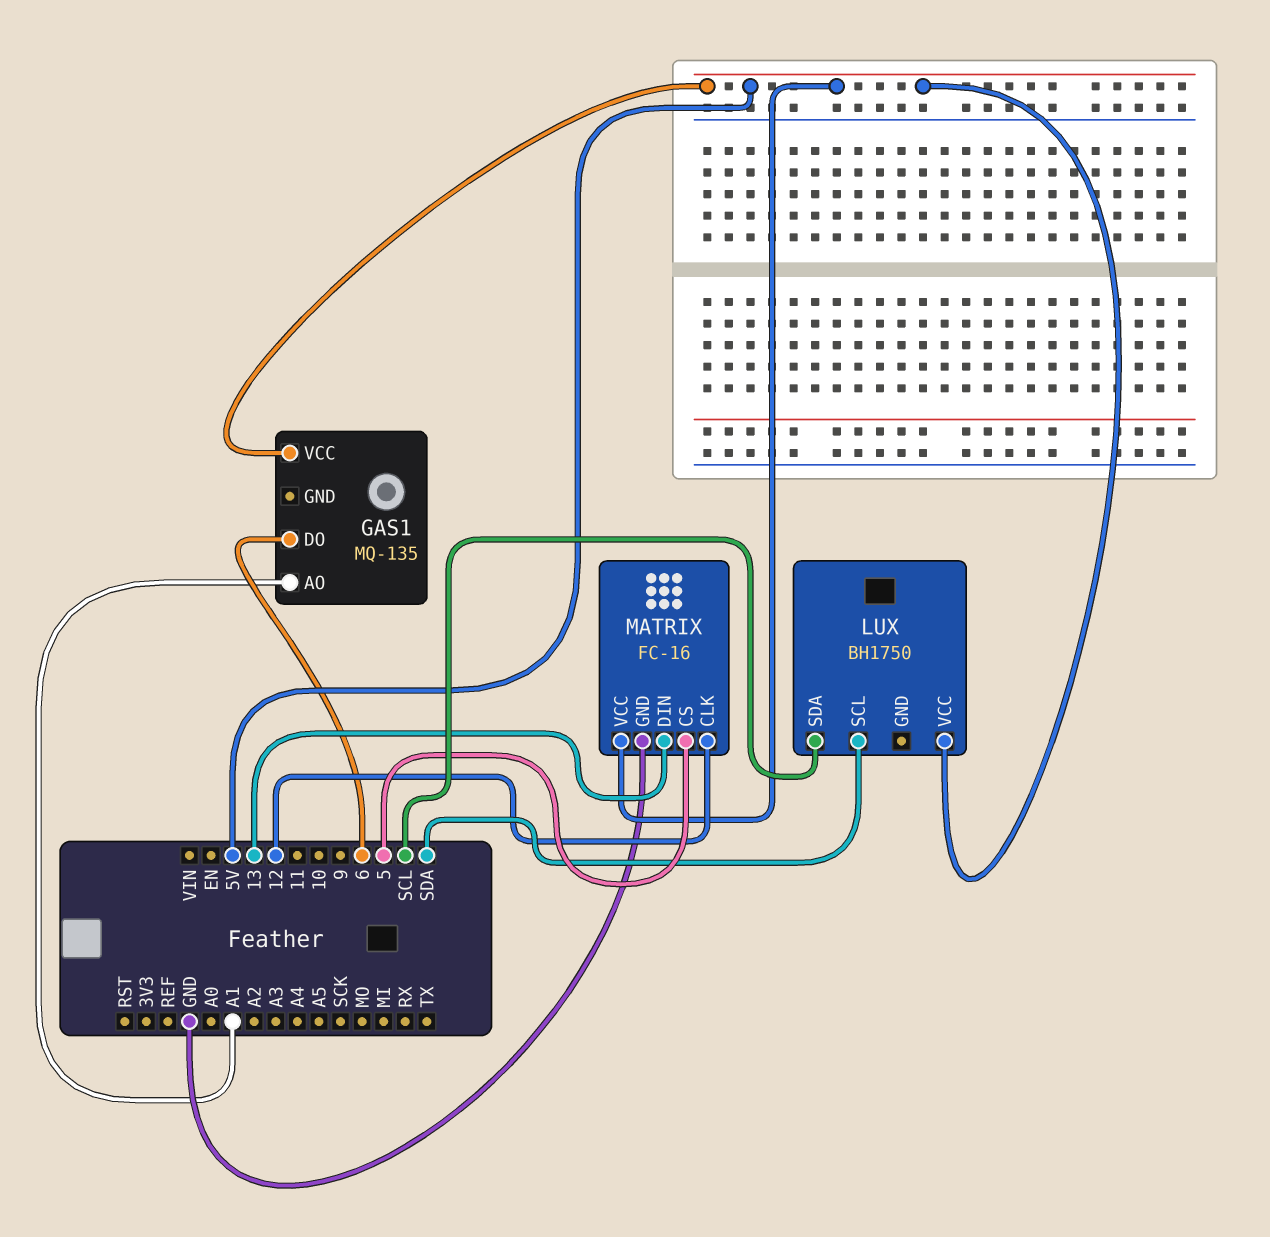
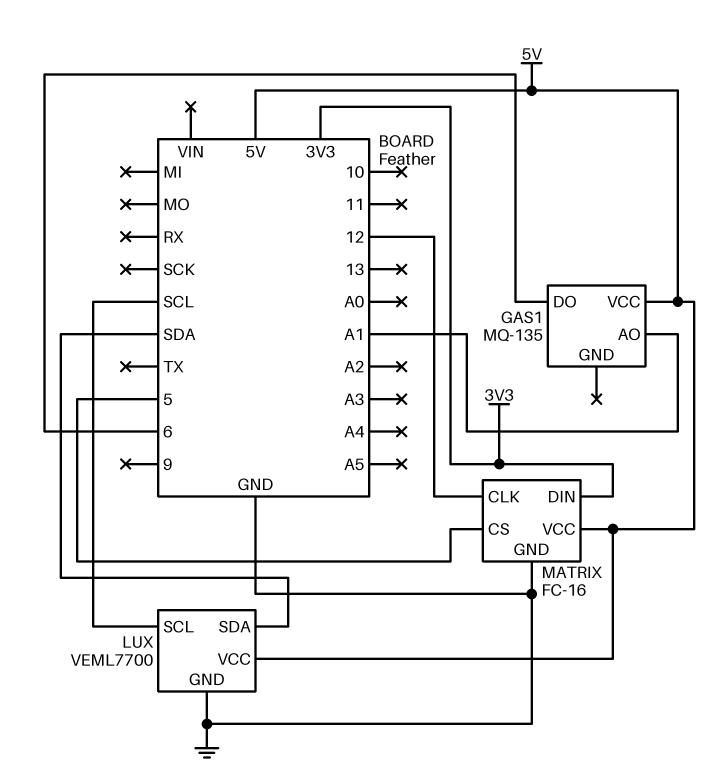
LUX: BH1750 -> VEML7700
LUX pin GND: none -> GND
LUX pin SCL: SDA -> SCL
LUX pin SDA: SCL -> SDA
MATRIX pin DIN: 13 -> 3V3

